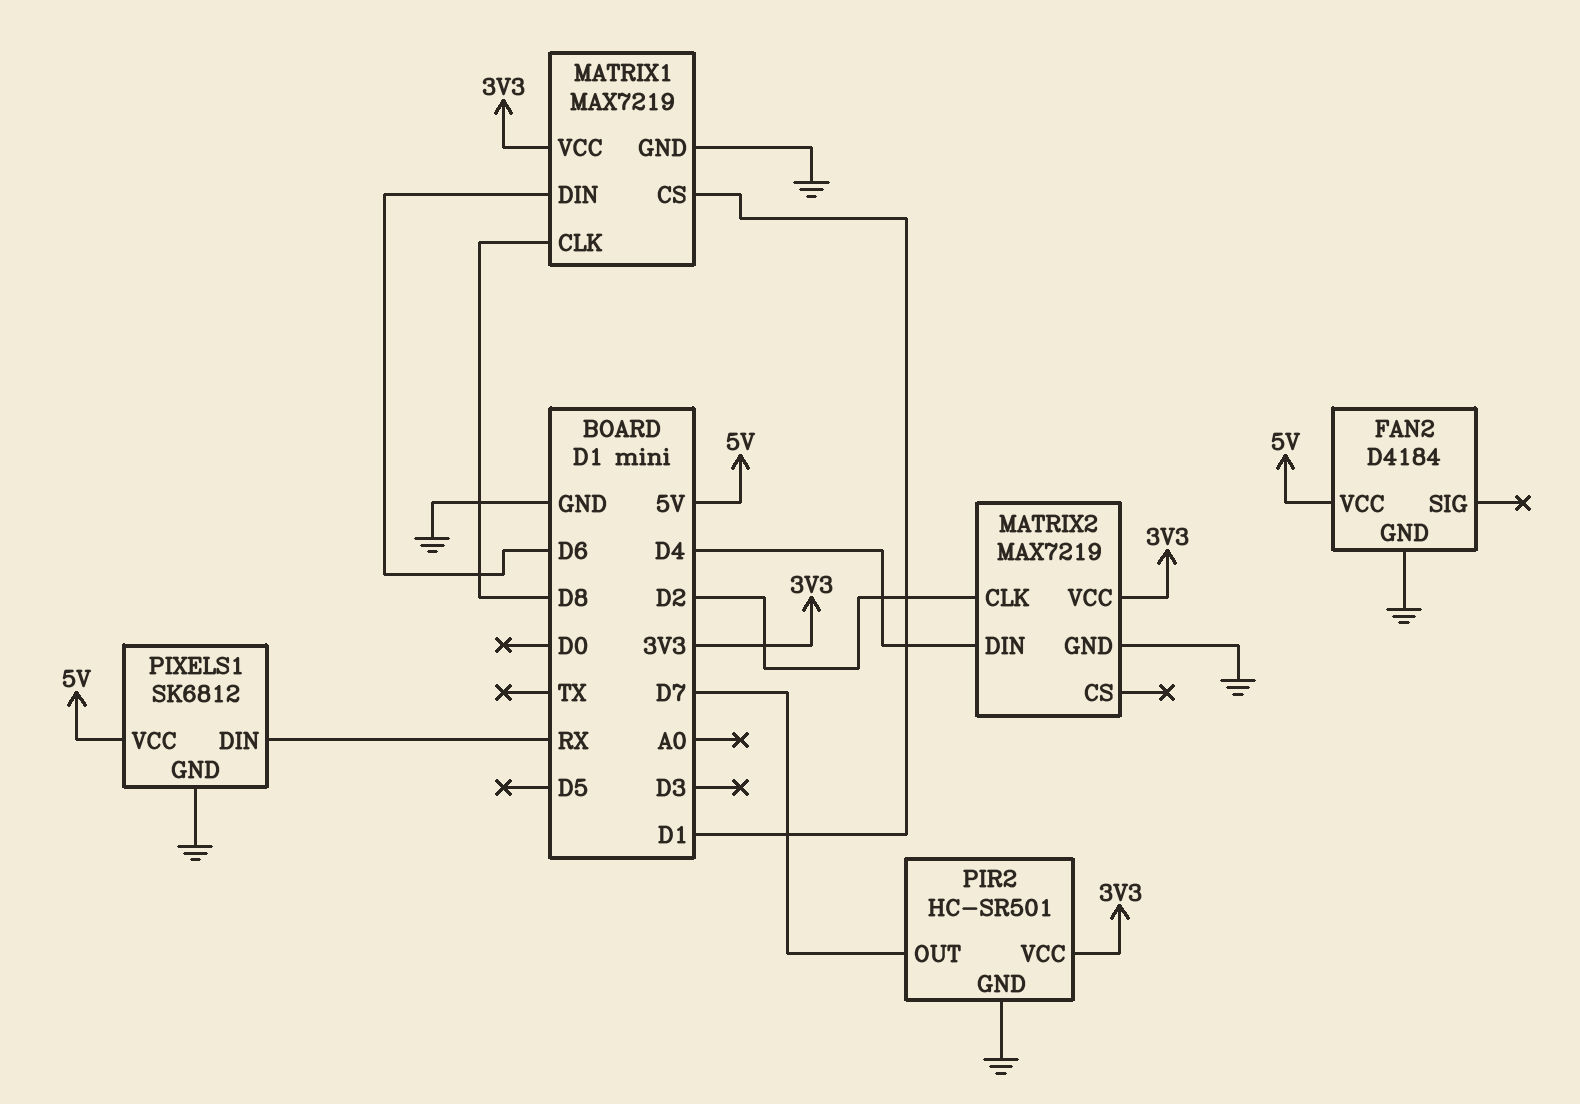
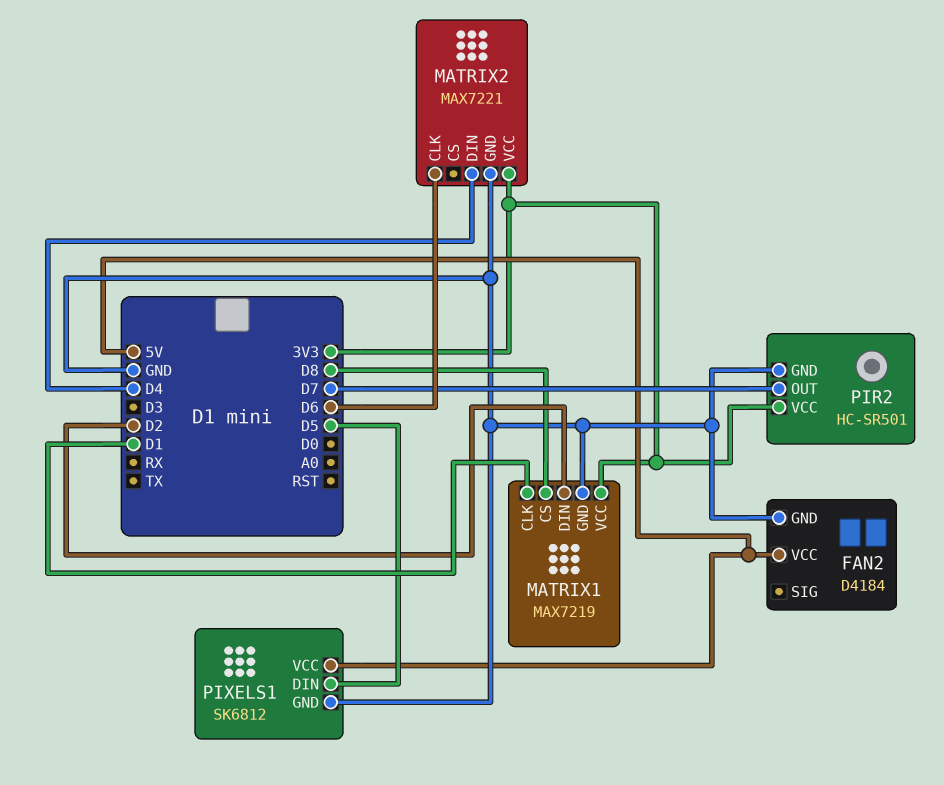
MATRIX1 pin CLK: D8 -> D1
MATRIX1 pin CS: D1 -> D8
MATRIX1 pin DIN: D6 -> D2
MATRIX2: MAX7219 -> MAX7221
MATRIX2 pin CLK: D2 -> D6
PIXELS1 pin DIN: RX -> D5

